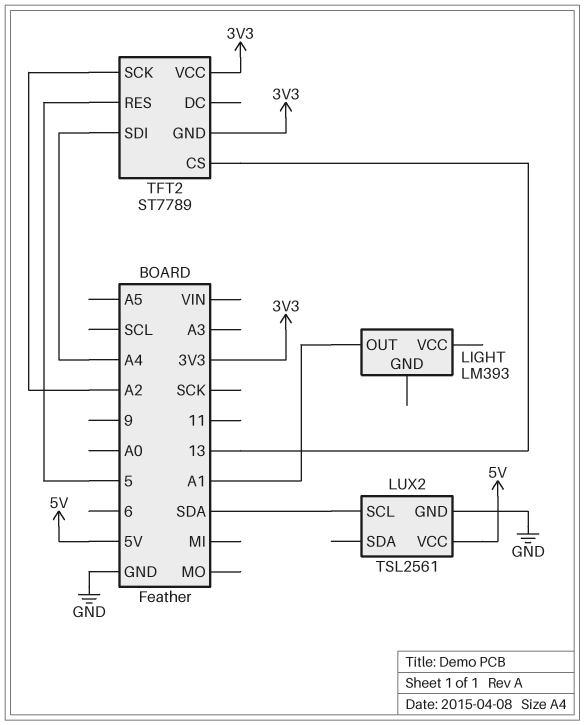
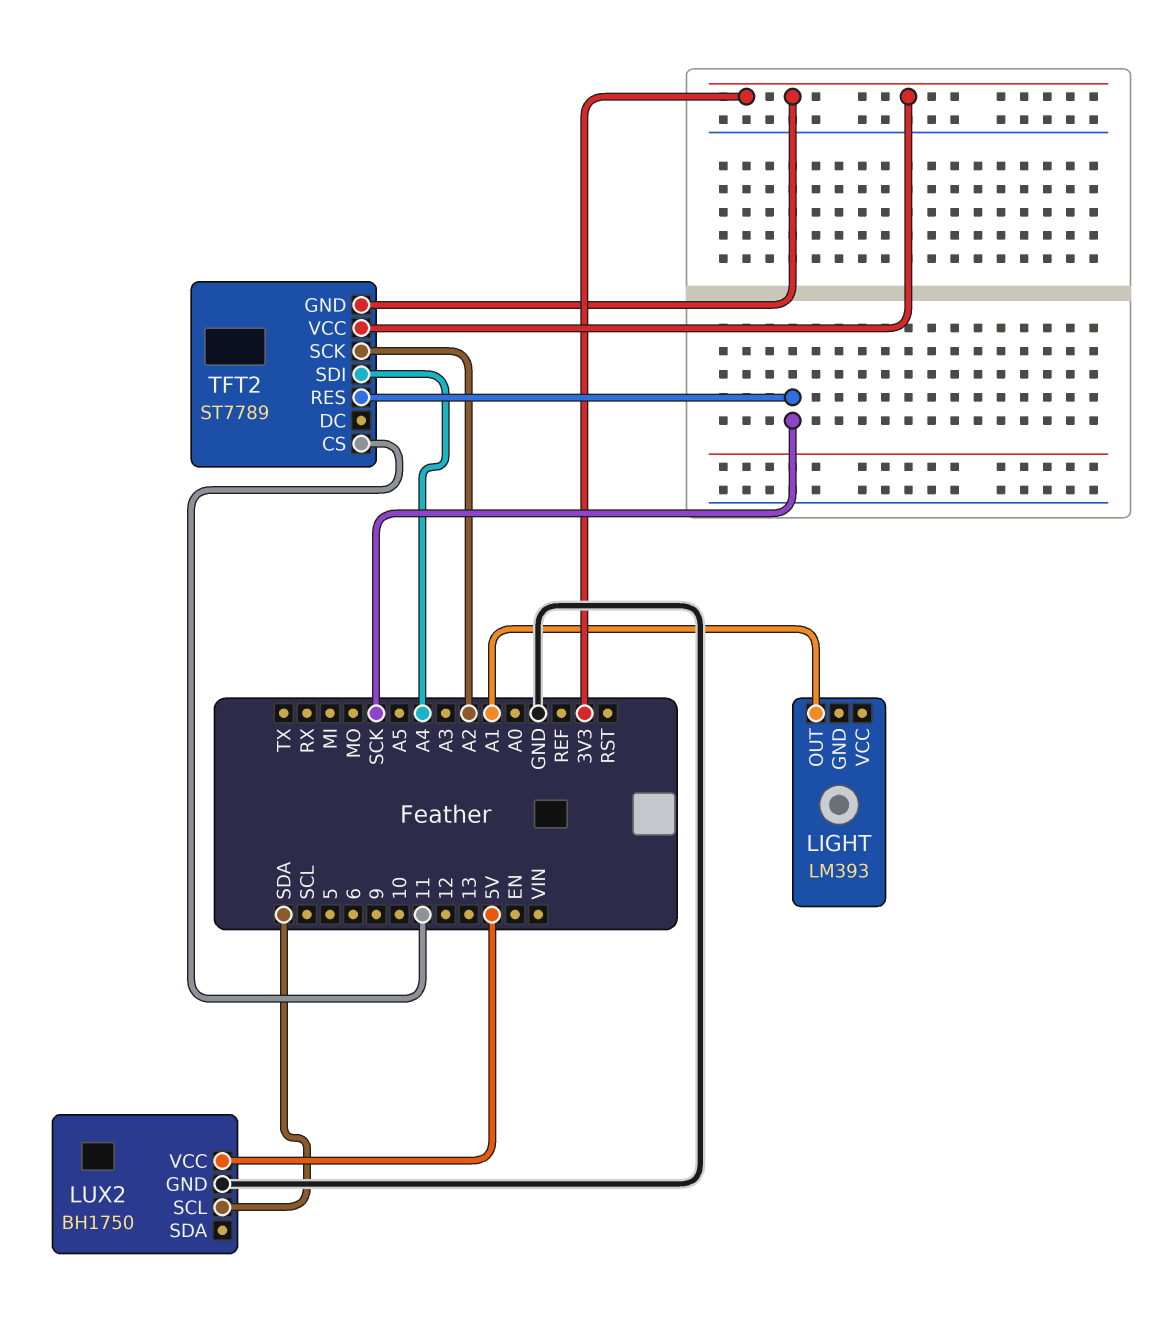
LUX2: TSL2561 -> BH1750
TFT2 pin CS: 13 -> 11
TFT2 pin RES: 5 -> SCK

